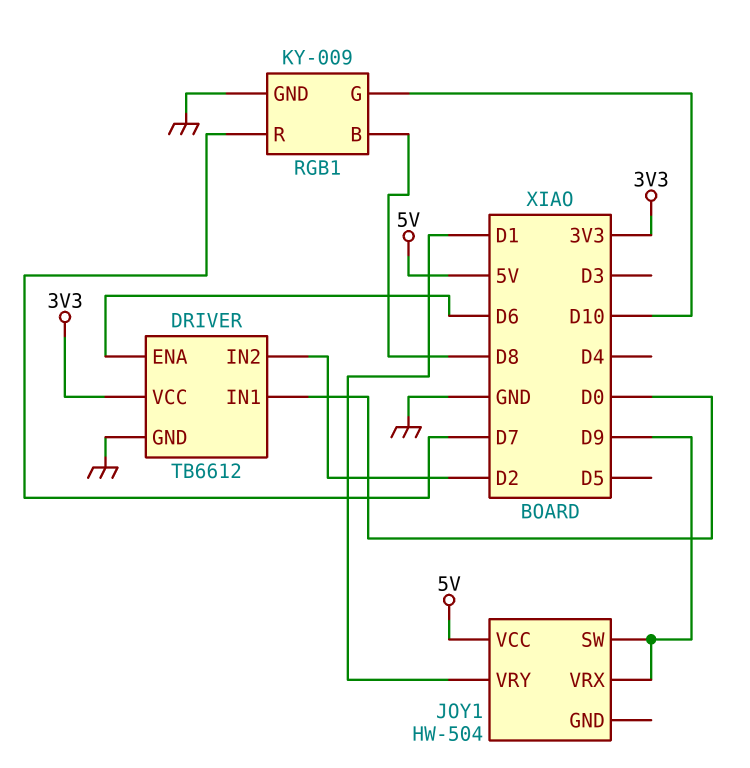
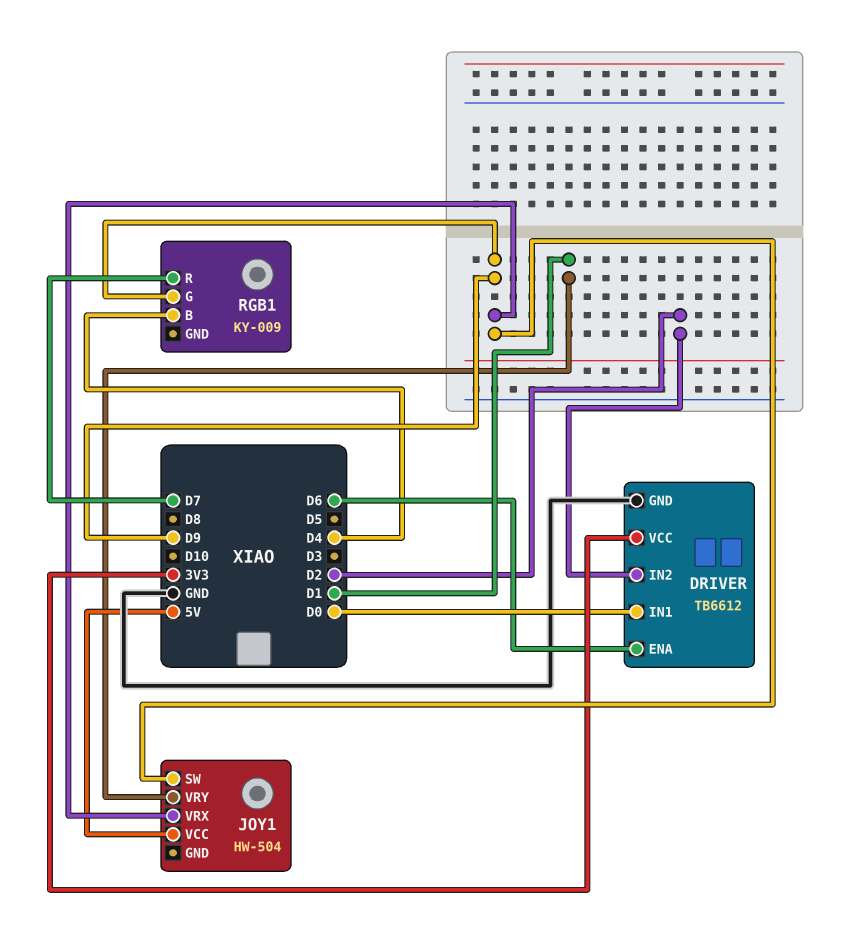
RGB1 pin B: D8 -> D4
RGB1 pin G: D10 -> D9
RGB1 pin GND: GND -> none

